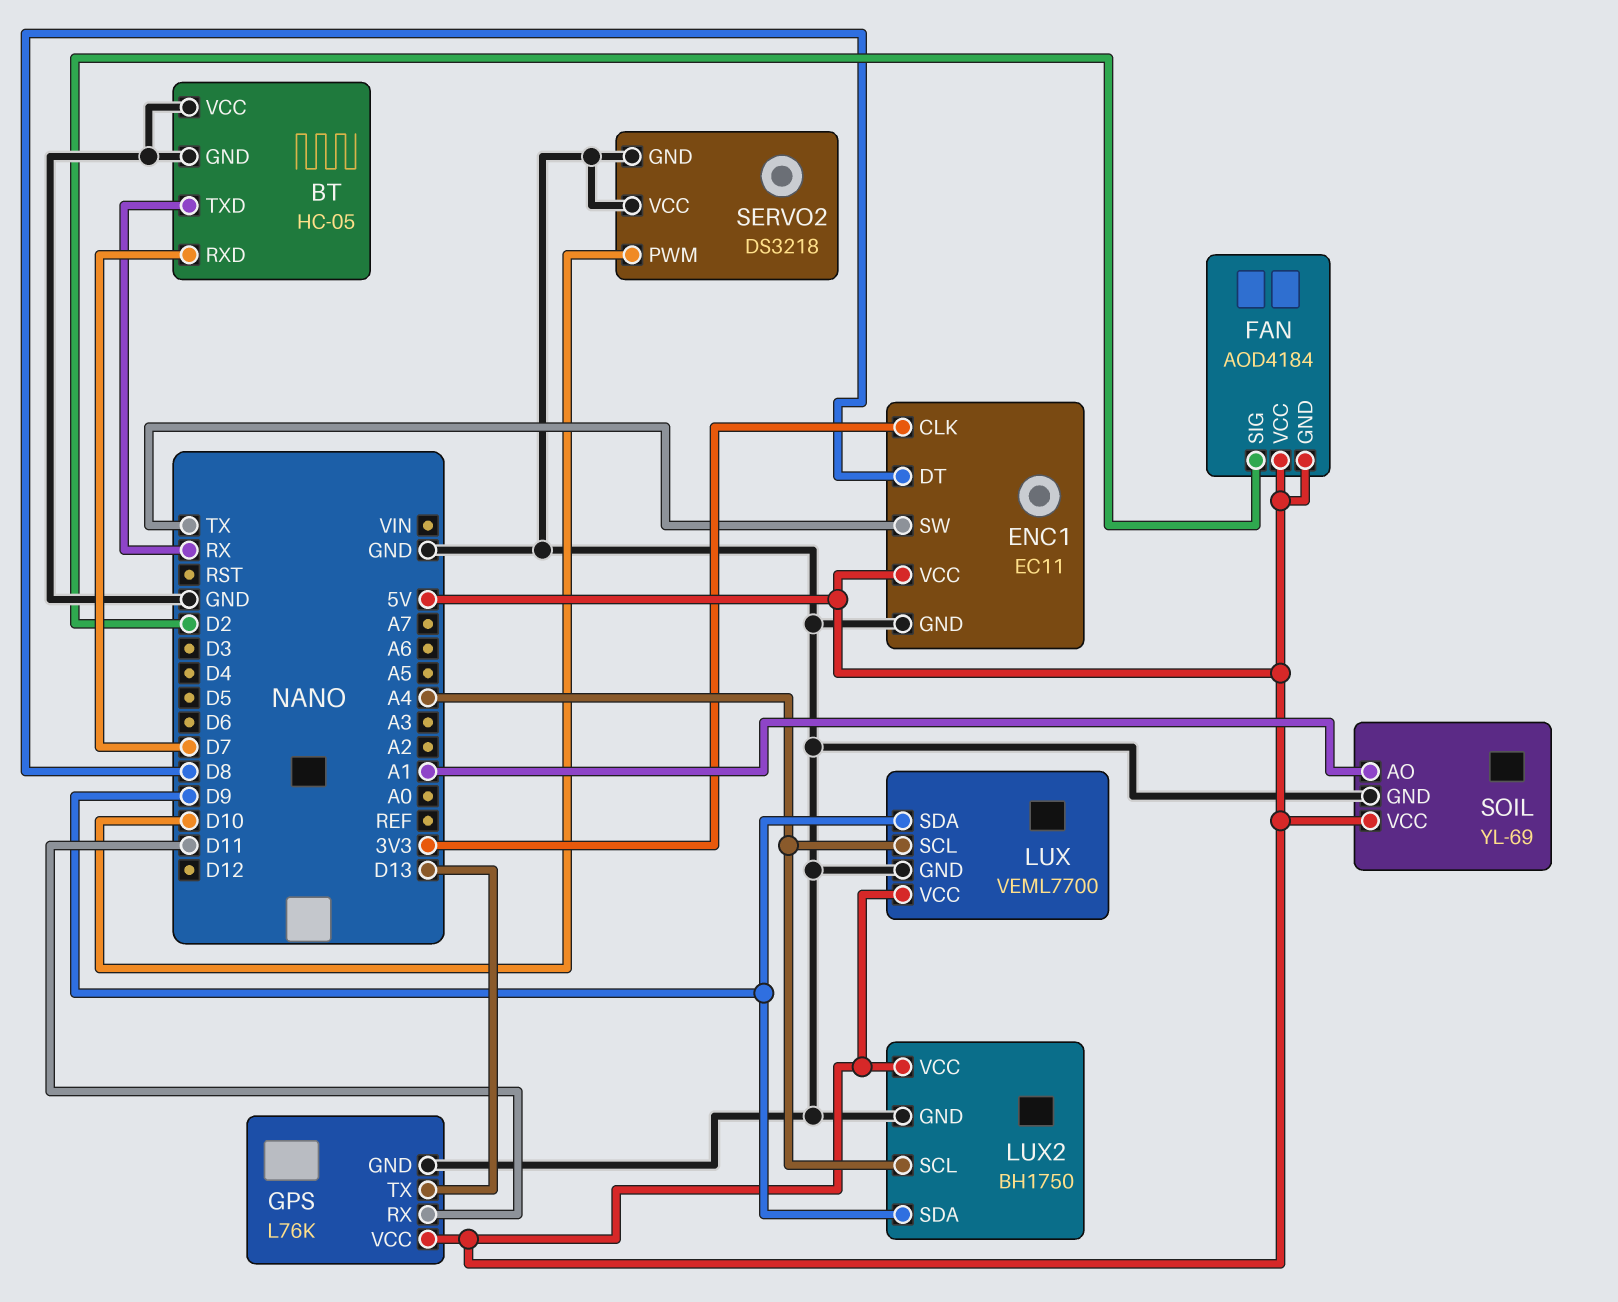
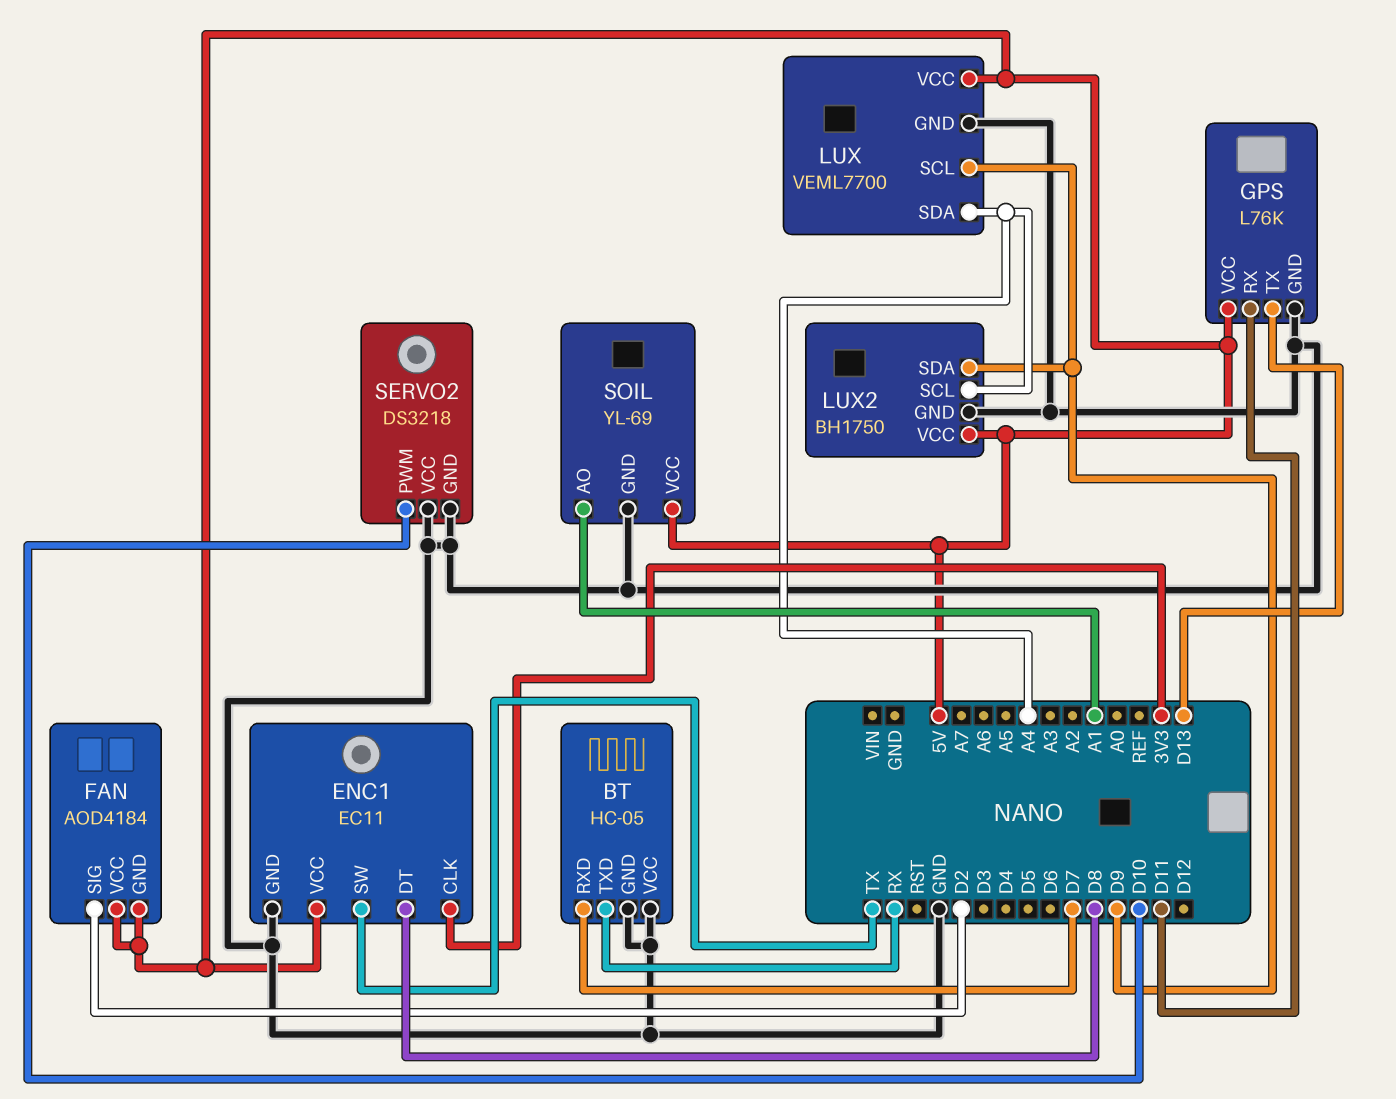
LUX pin SCL: A4 -> D9
LUX pin SDA: D9 -> A4

